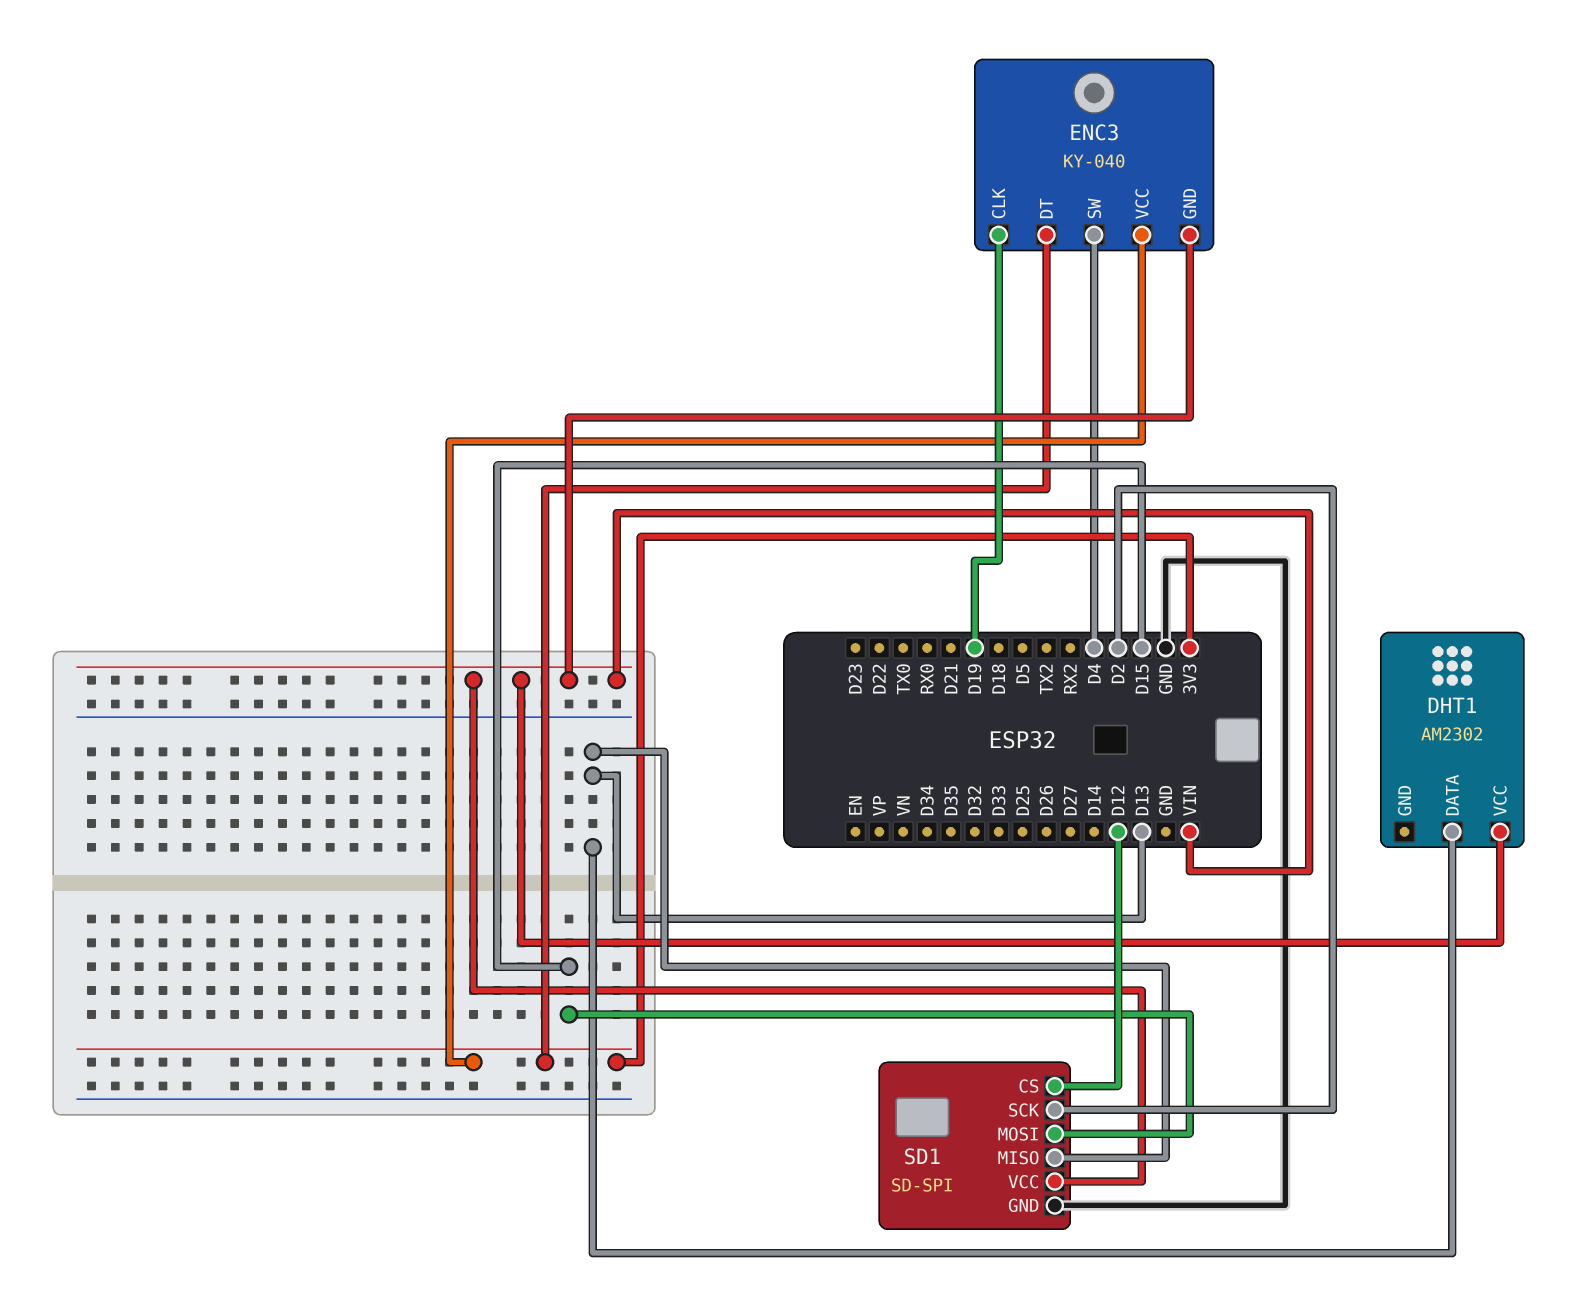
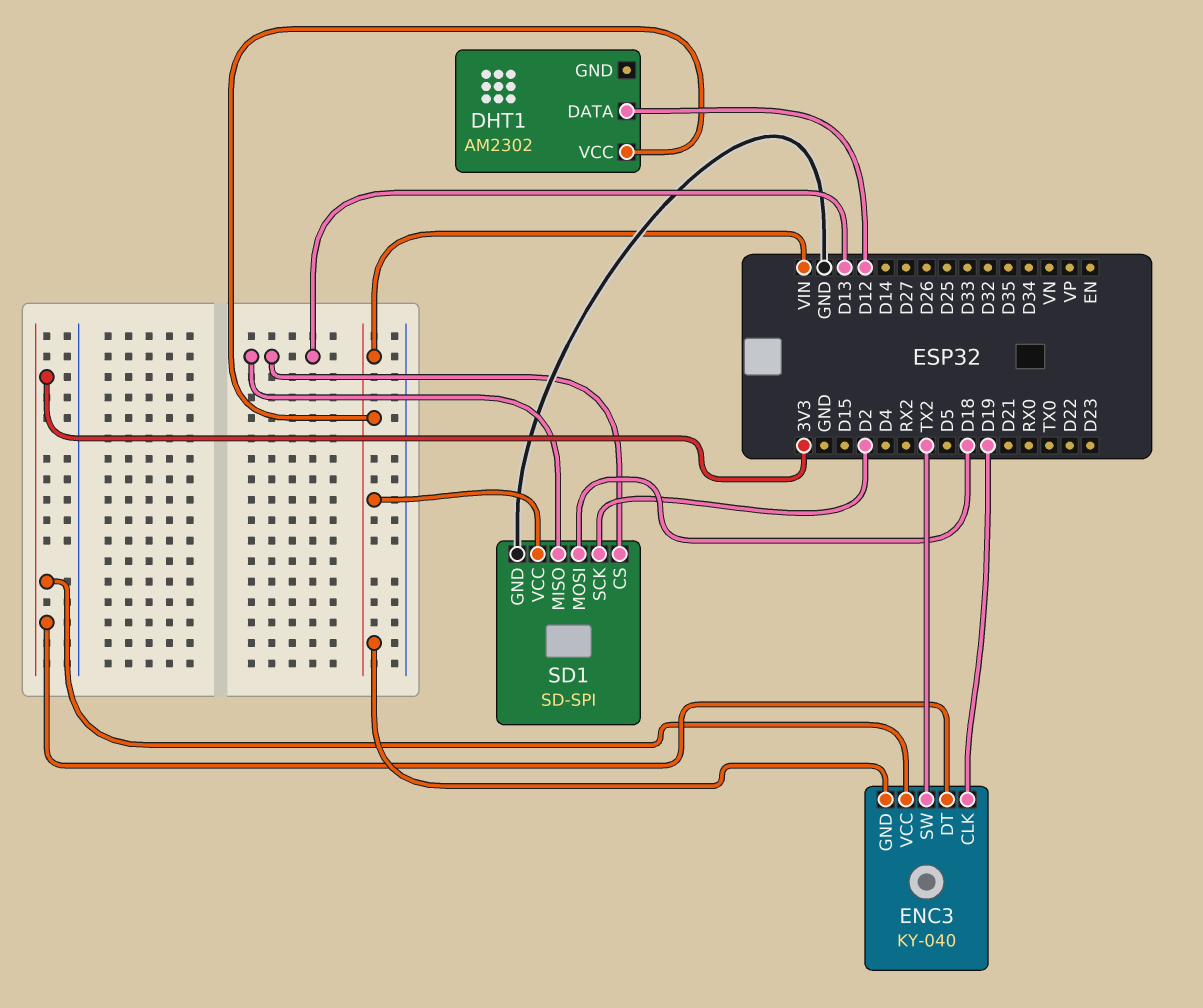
DHT1 pin DATA: D13 -> D12
ENC3 pin SW: D4 -> TX2
SD1 pin CS: D12 -> D13
SD1 pin MOSI: D15 -> D18

